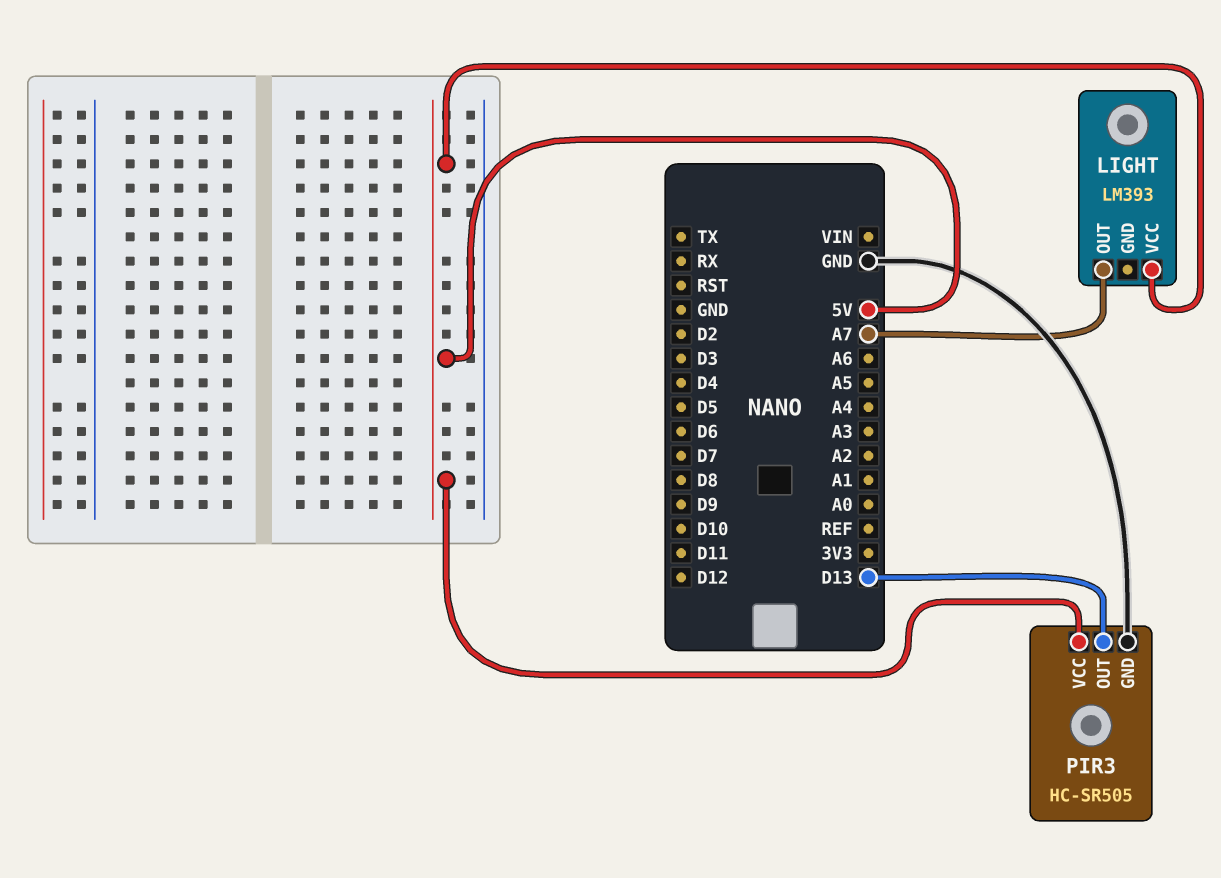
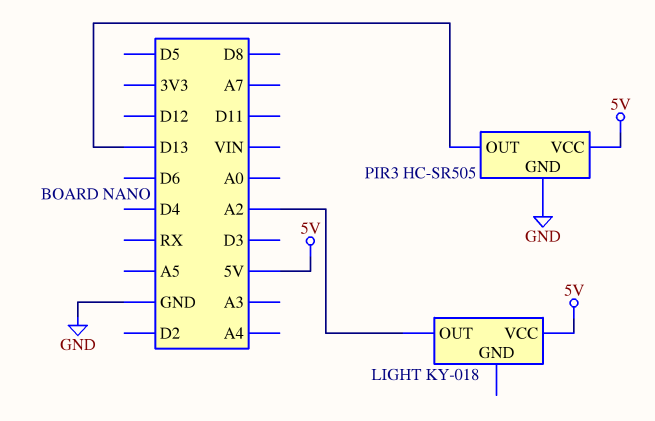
LIGHT: LM393 -> KY-018
LIGHT pin OUT: A7 -> A2

